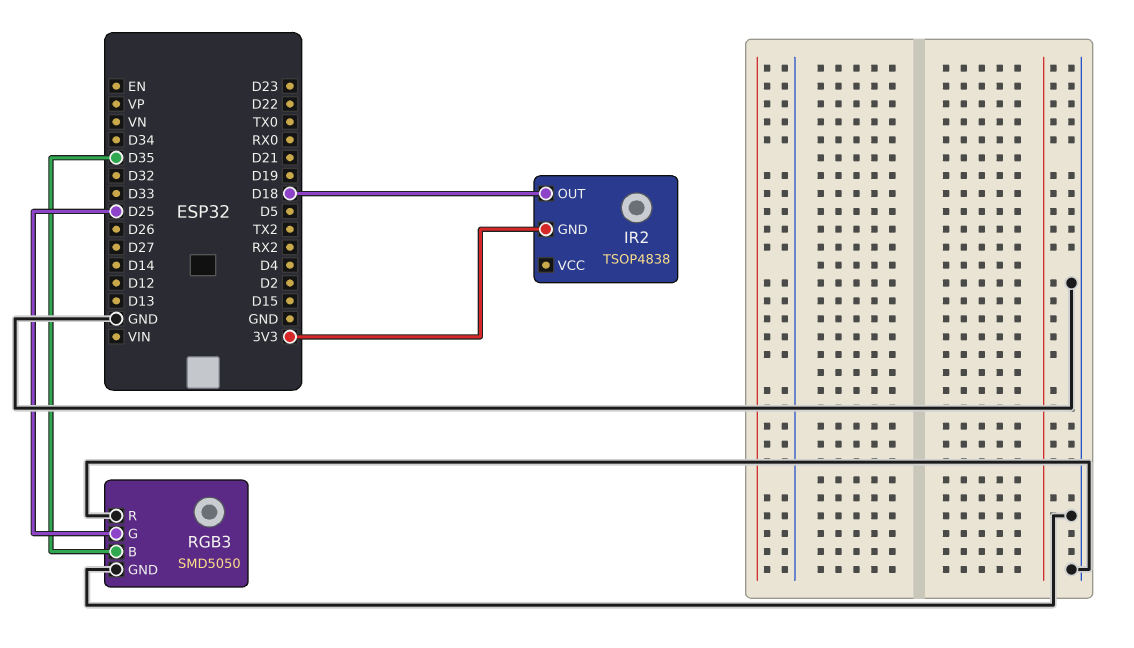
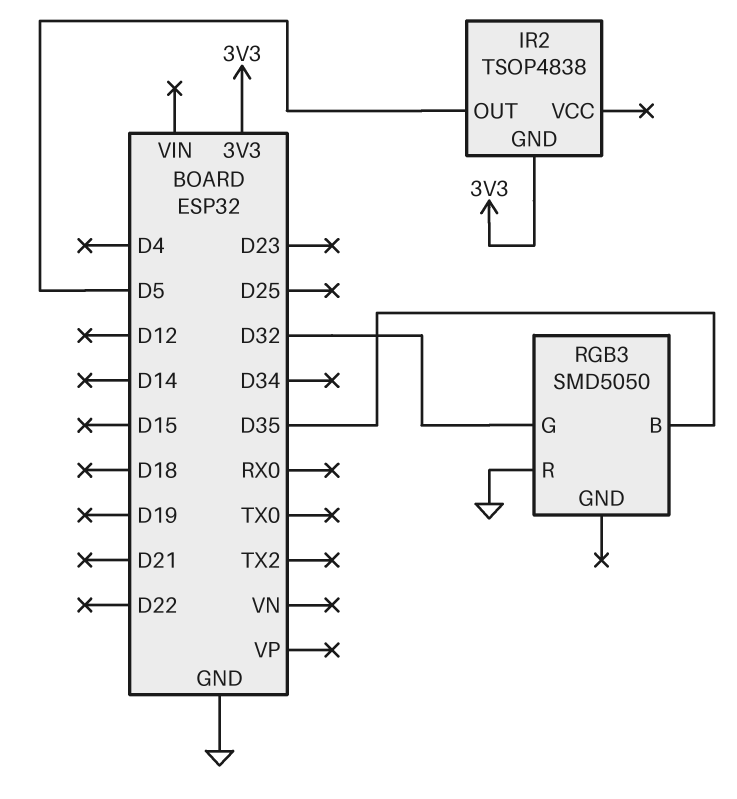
IR2 pin OUT: D18 -> D5
RGB3 pin G: D25 -> D32
RGB3 pin GND: GND -> none

